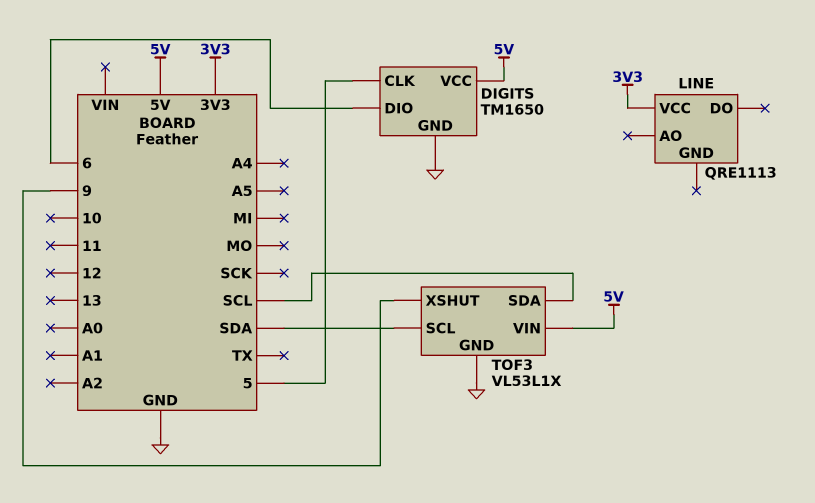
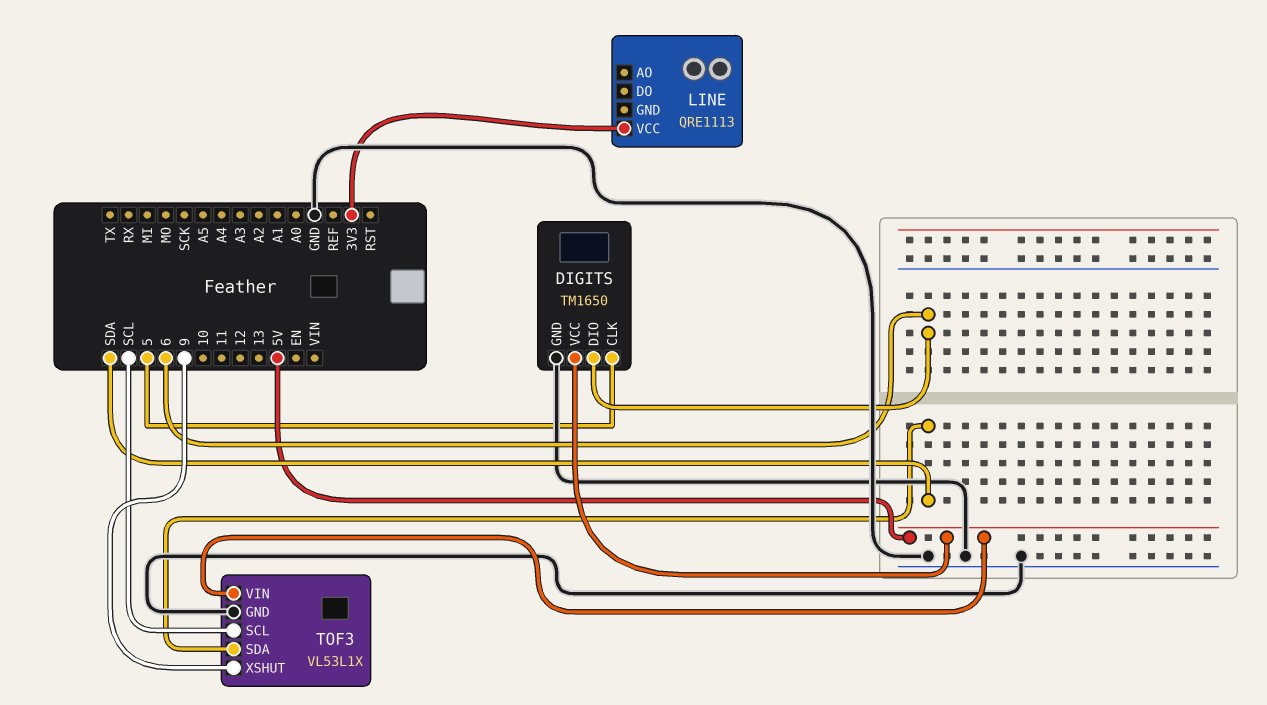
TOF3 pin SCL: SDA -> SCL
TOF3 pin SDA: SCL -> SDA

